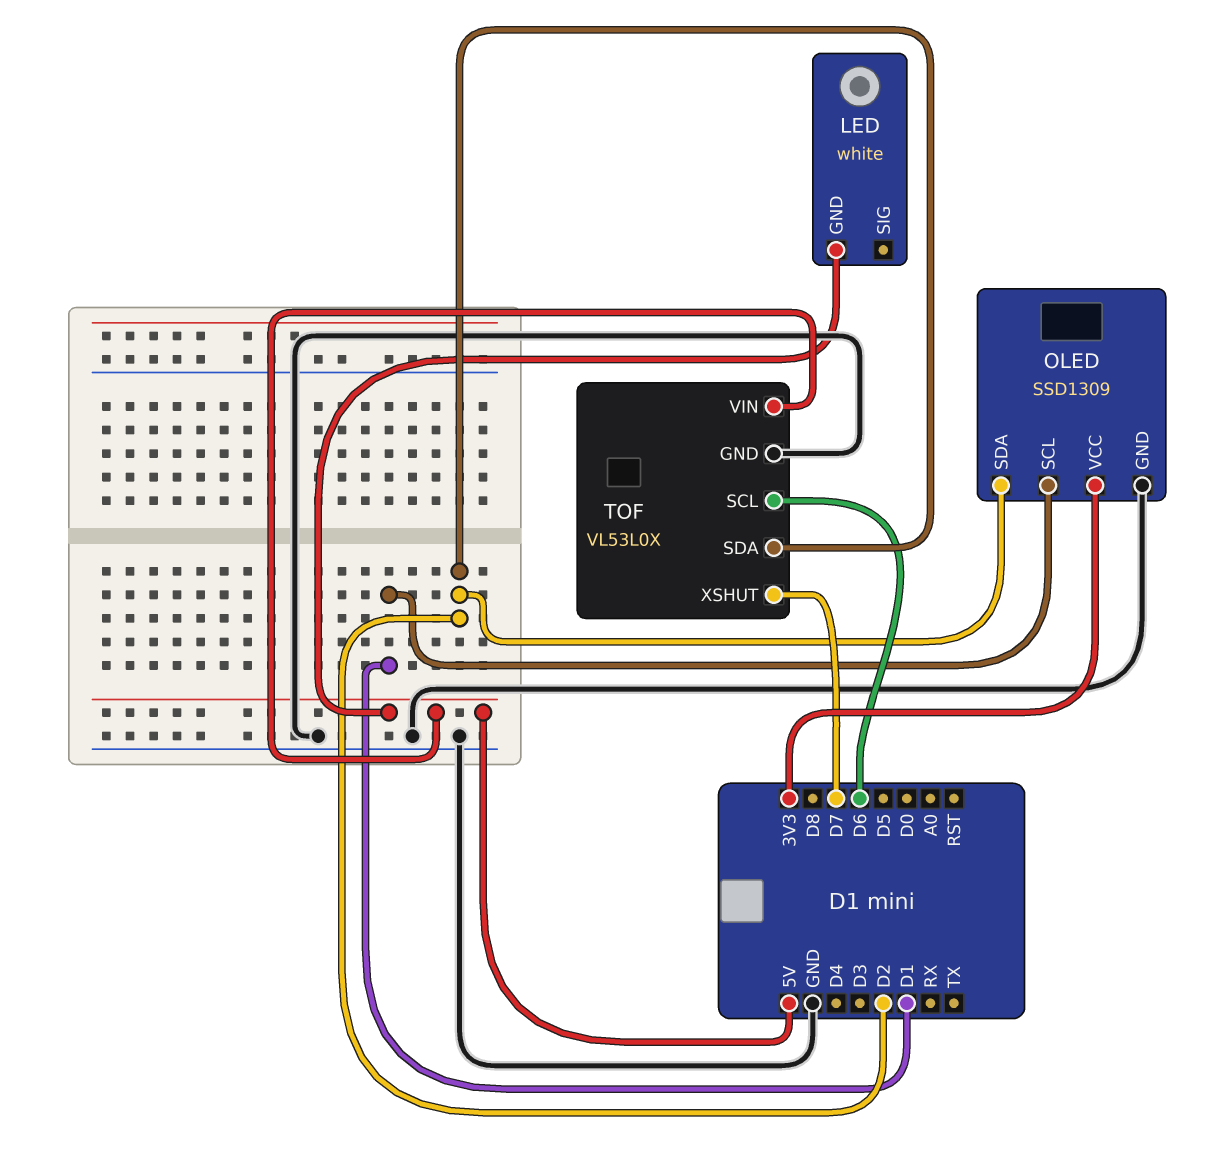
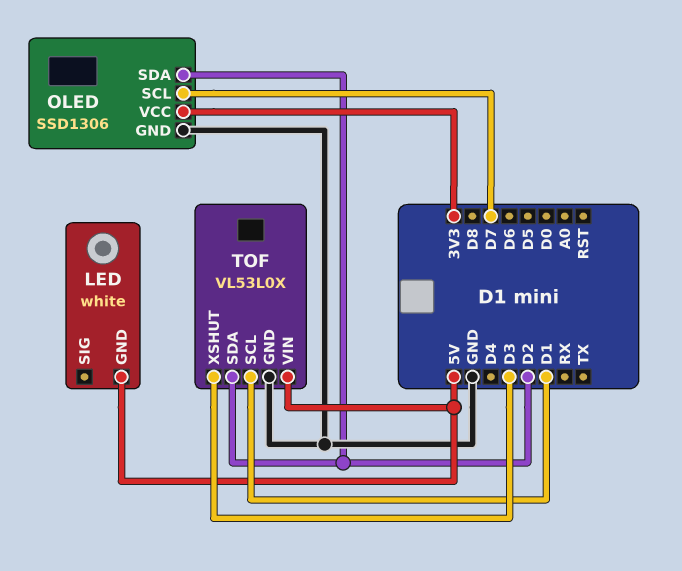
OLED: SSD1309 -> SSD1306
OLED pin SCL: D1 -> D7
TOF pin SCL: D6 -> D1
TOF pin XSHUT: D7 -> D3

